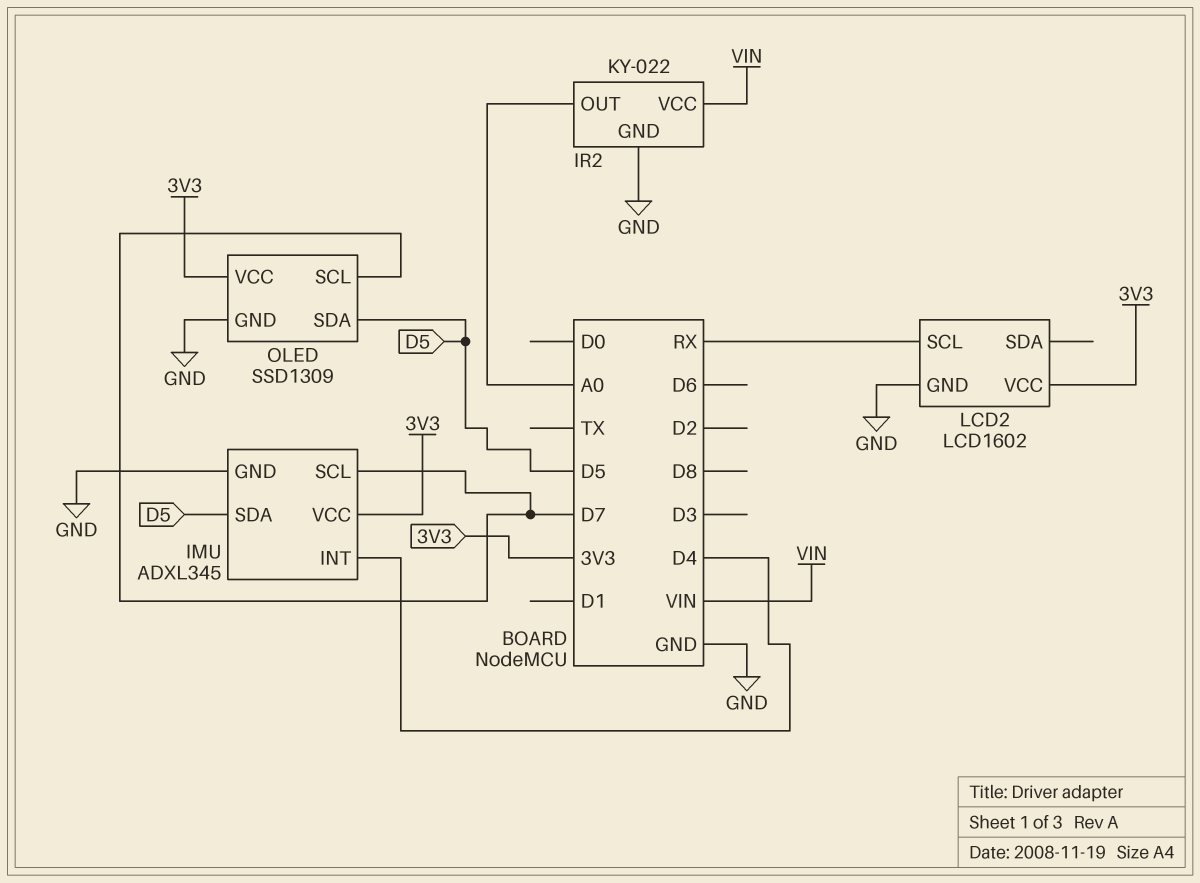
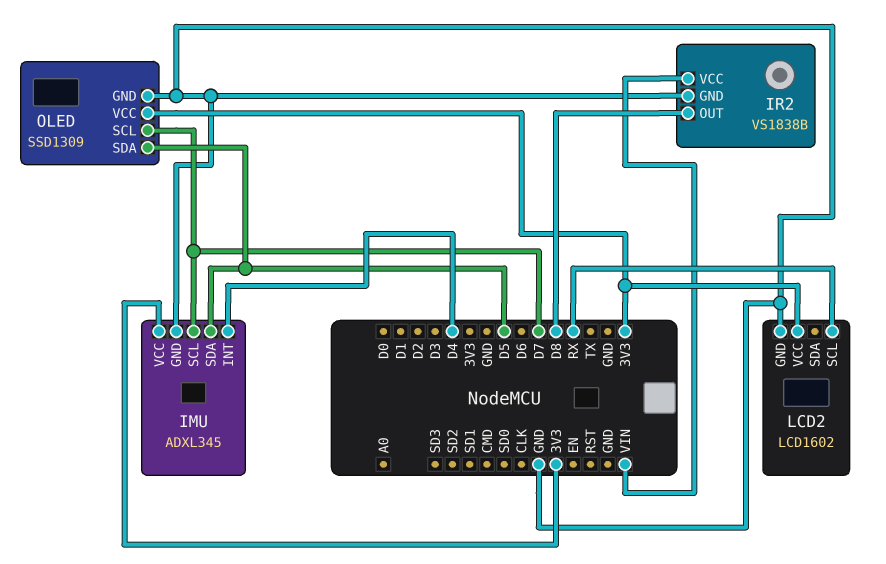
IR2: KY-022 -> VS1838B
IR2 pin OUT: A0 -> D8

